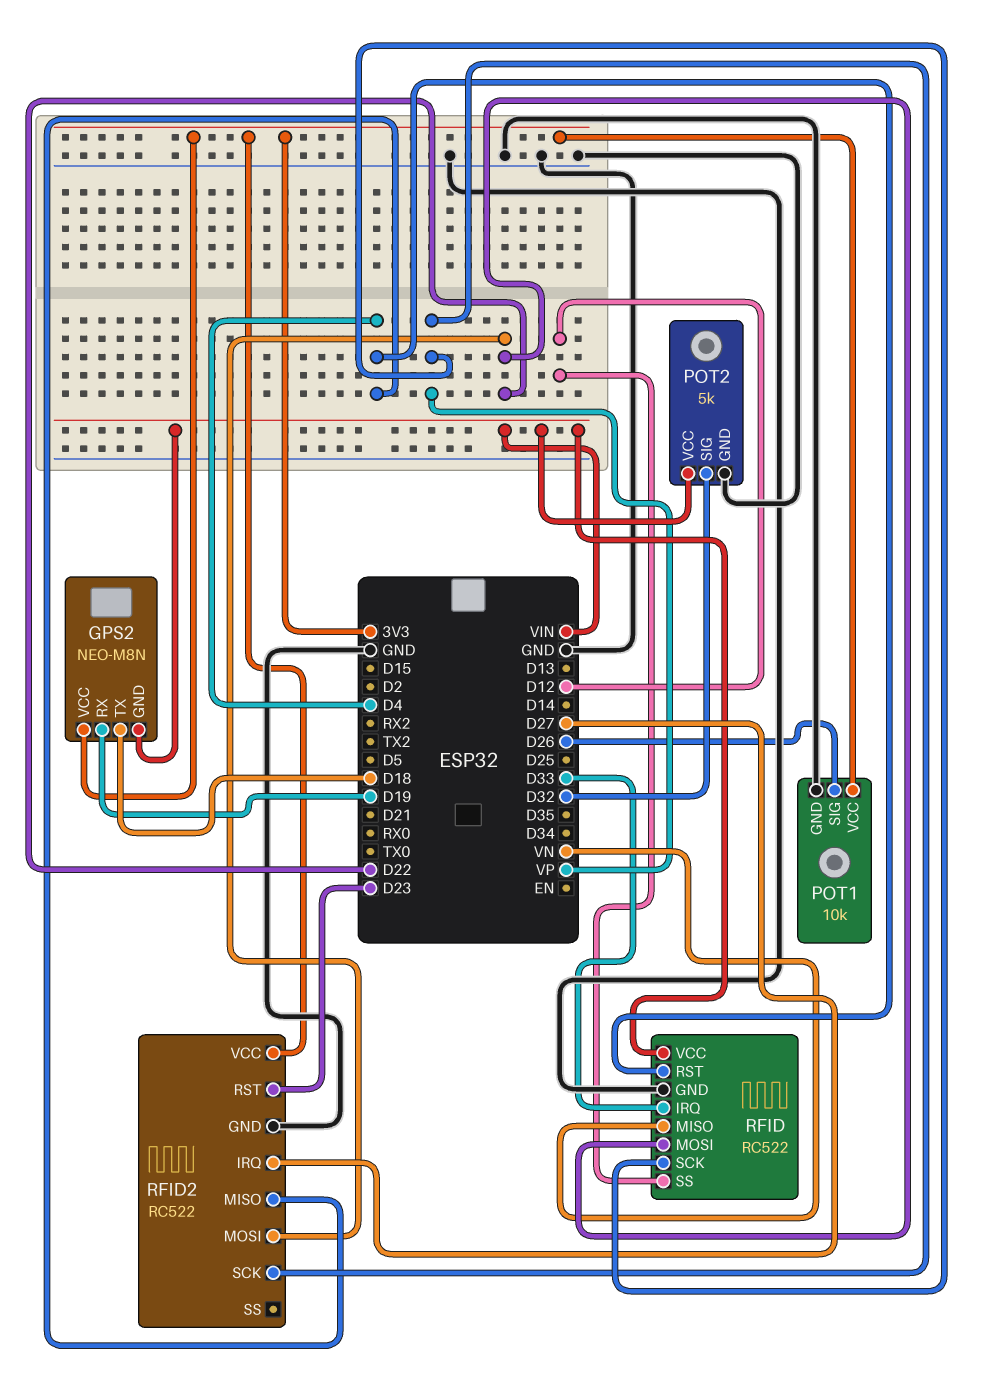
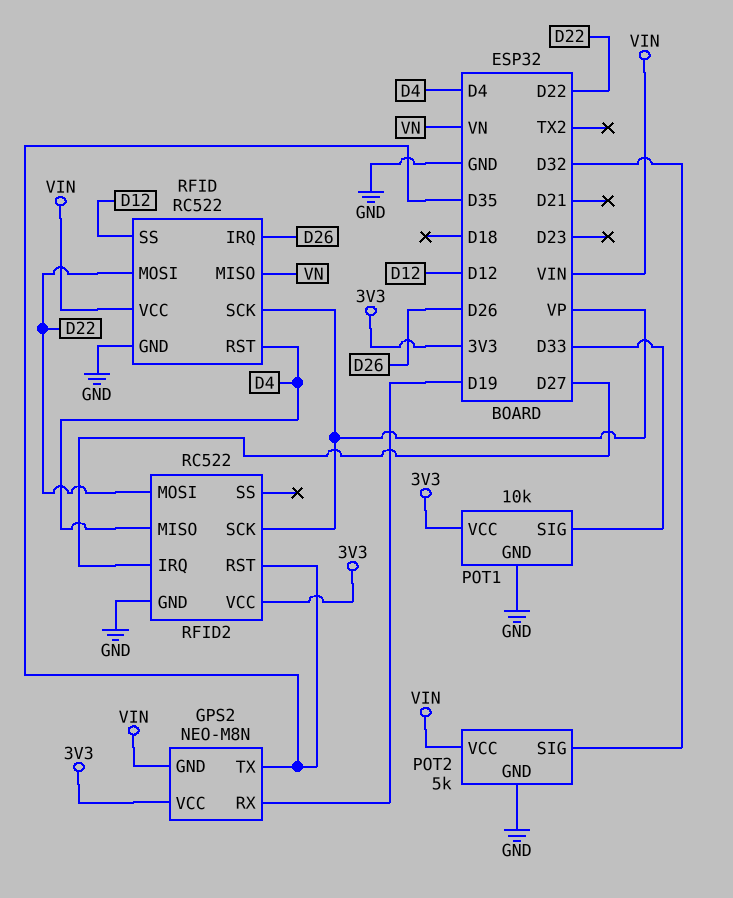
GPS2 pin TX: D18 -> D35
POT1 pin SIG: D26 -> D33
RFID pin IRQ: D33 -> D26
RFID2 pin RST: D23 -> D35

